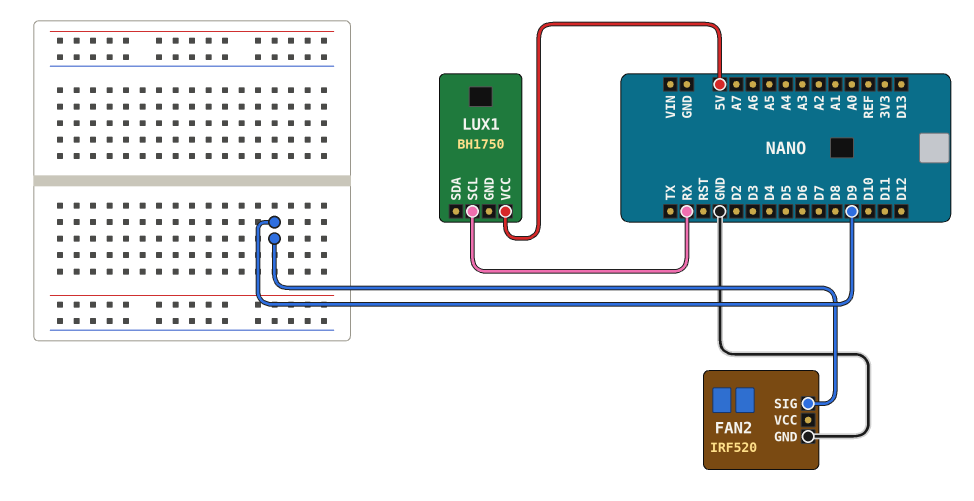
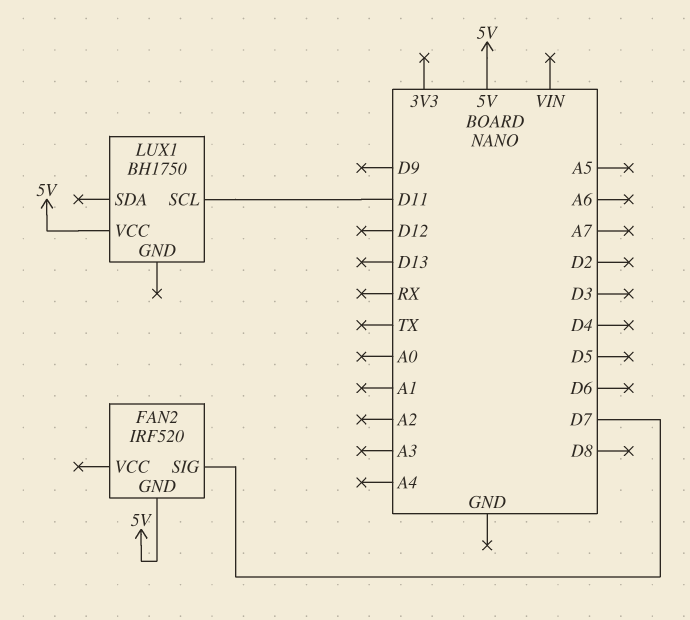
FAN2 pin GND: GND -> 5V
FAN2 pin SIG: D9 -> D7
LUX1 pin SCL: RX -> D11

